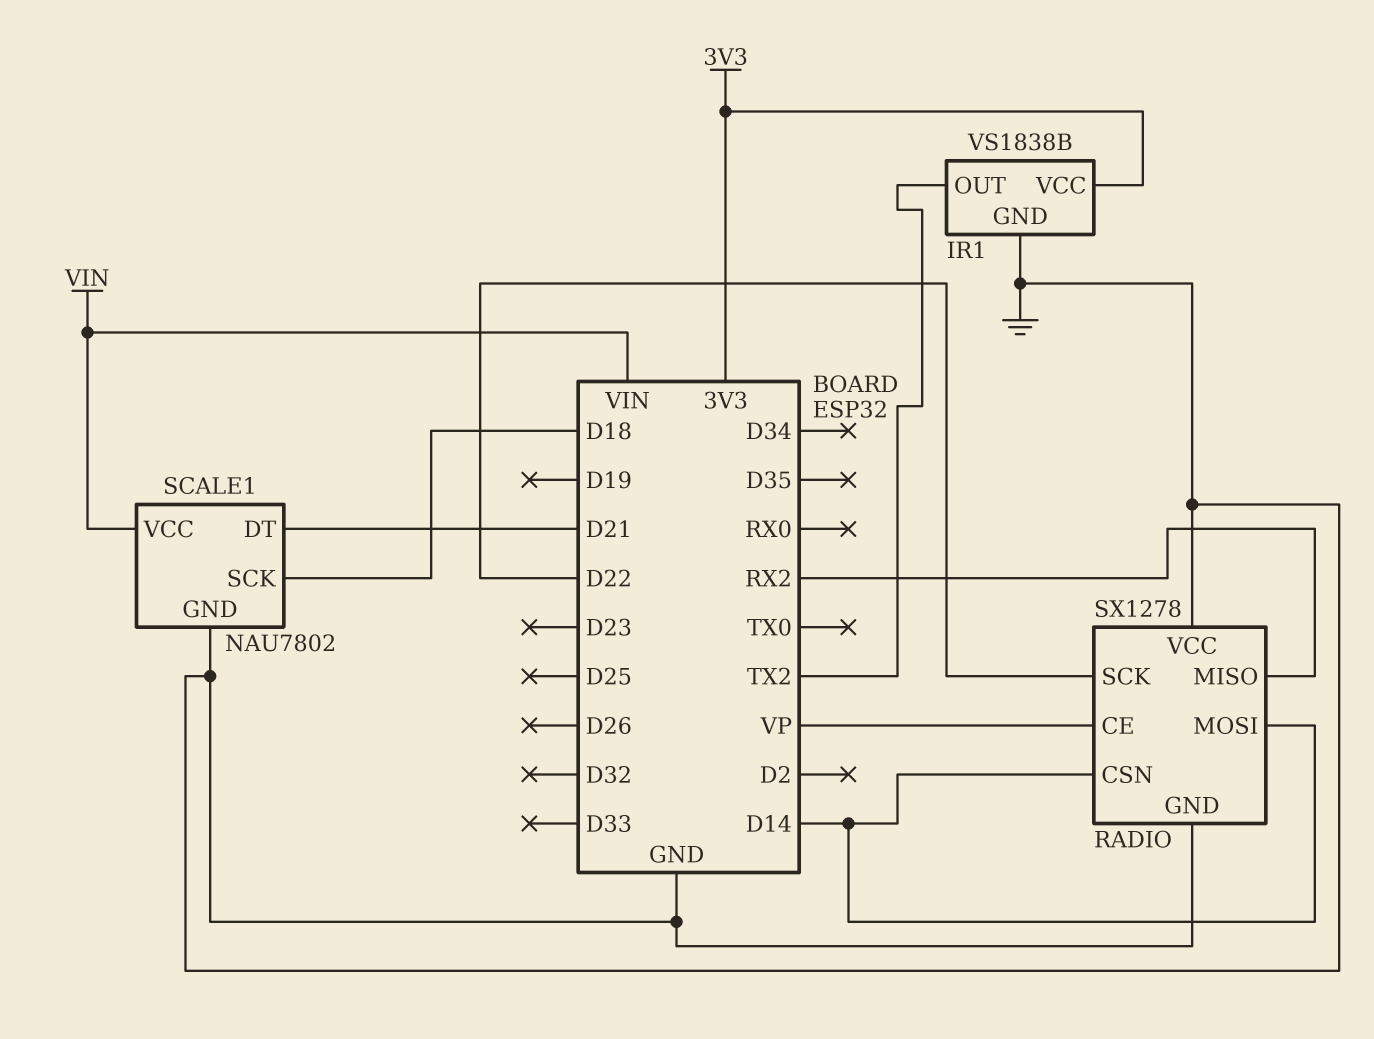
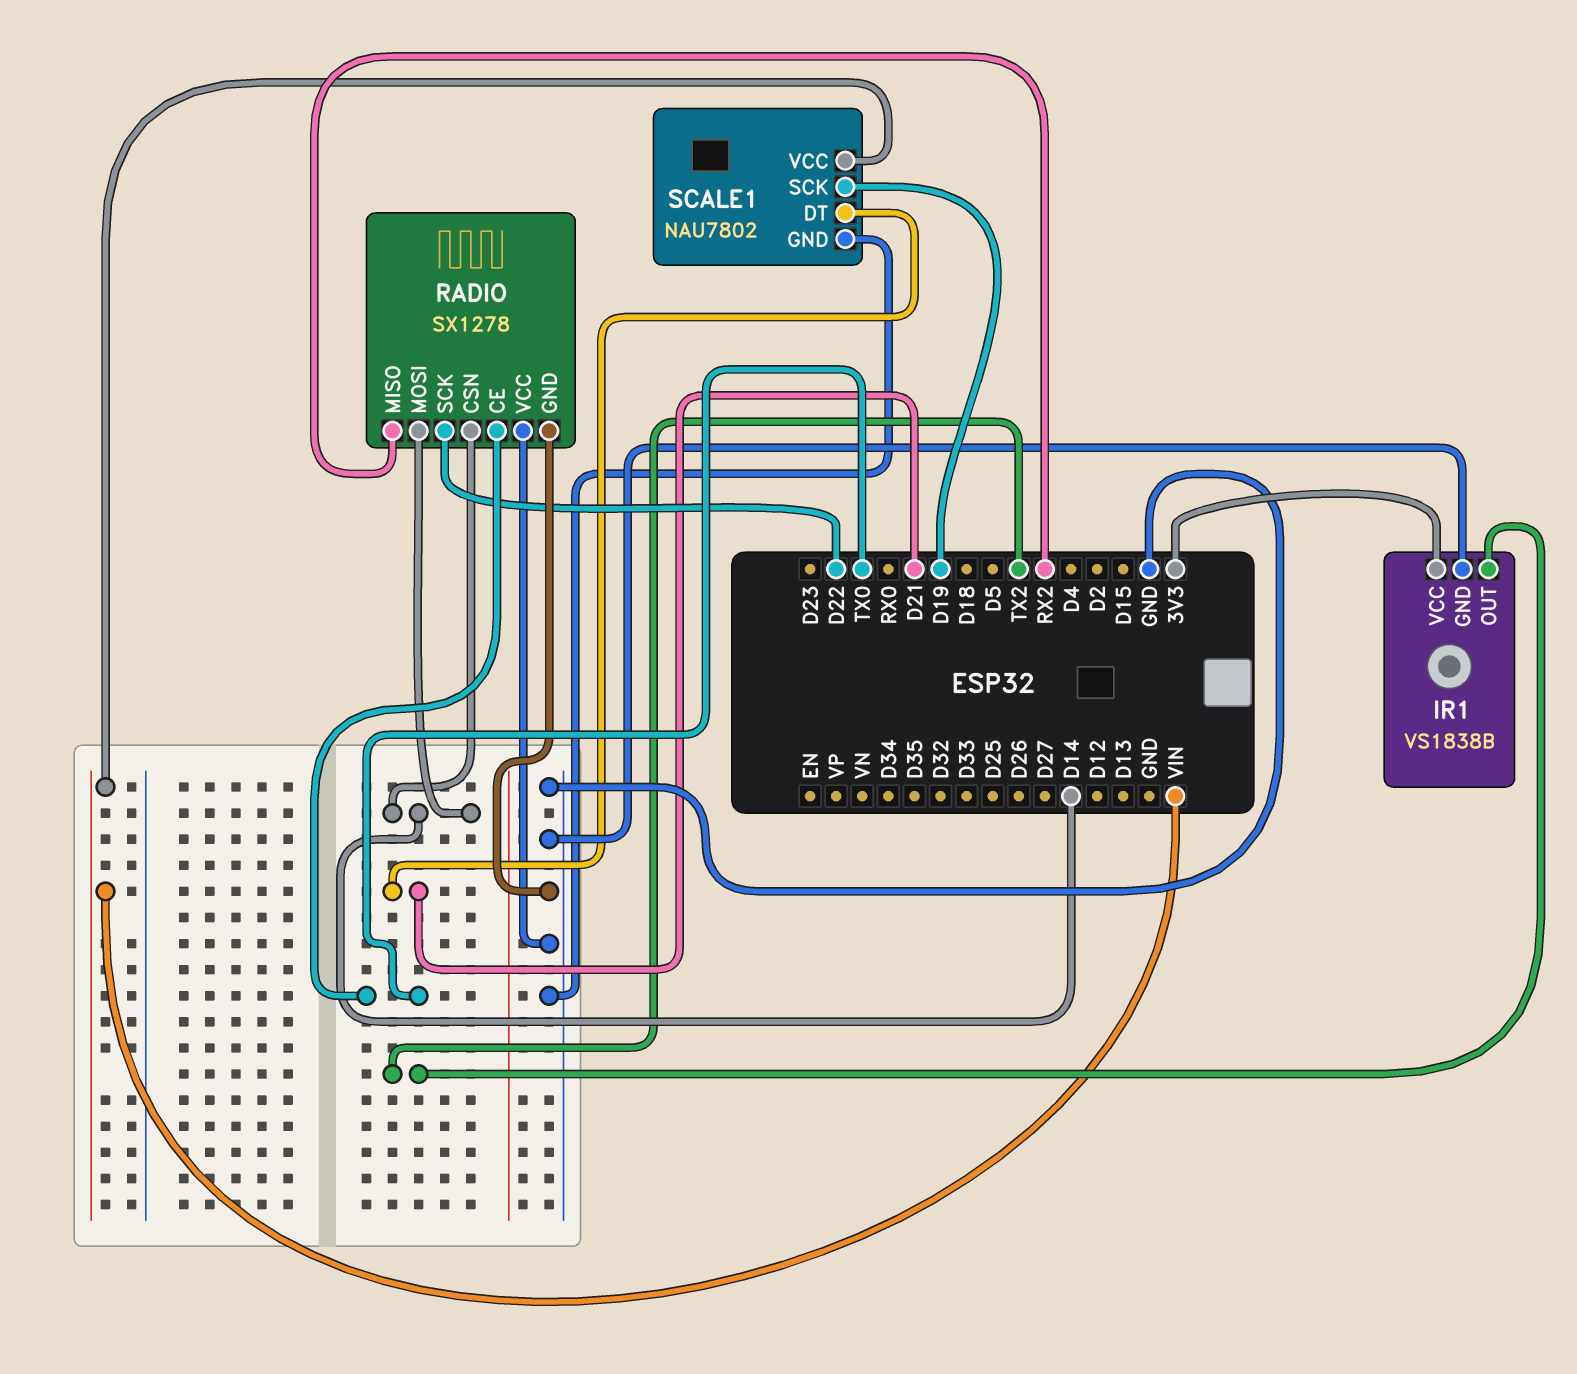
RADIO pin CE: VP -> TX0
SCALE1 pin SCK: D18 -> D19

